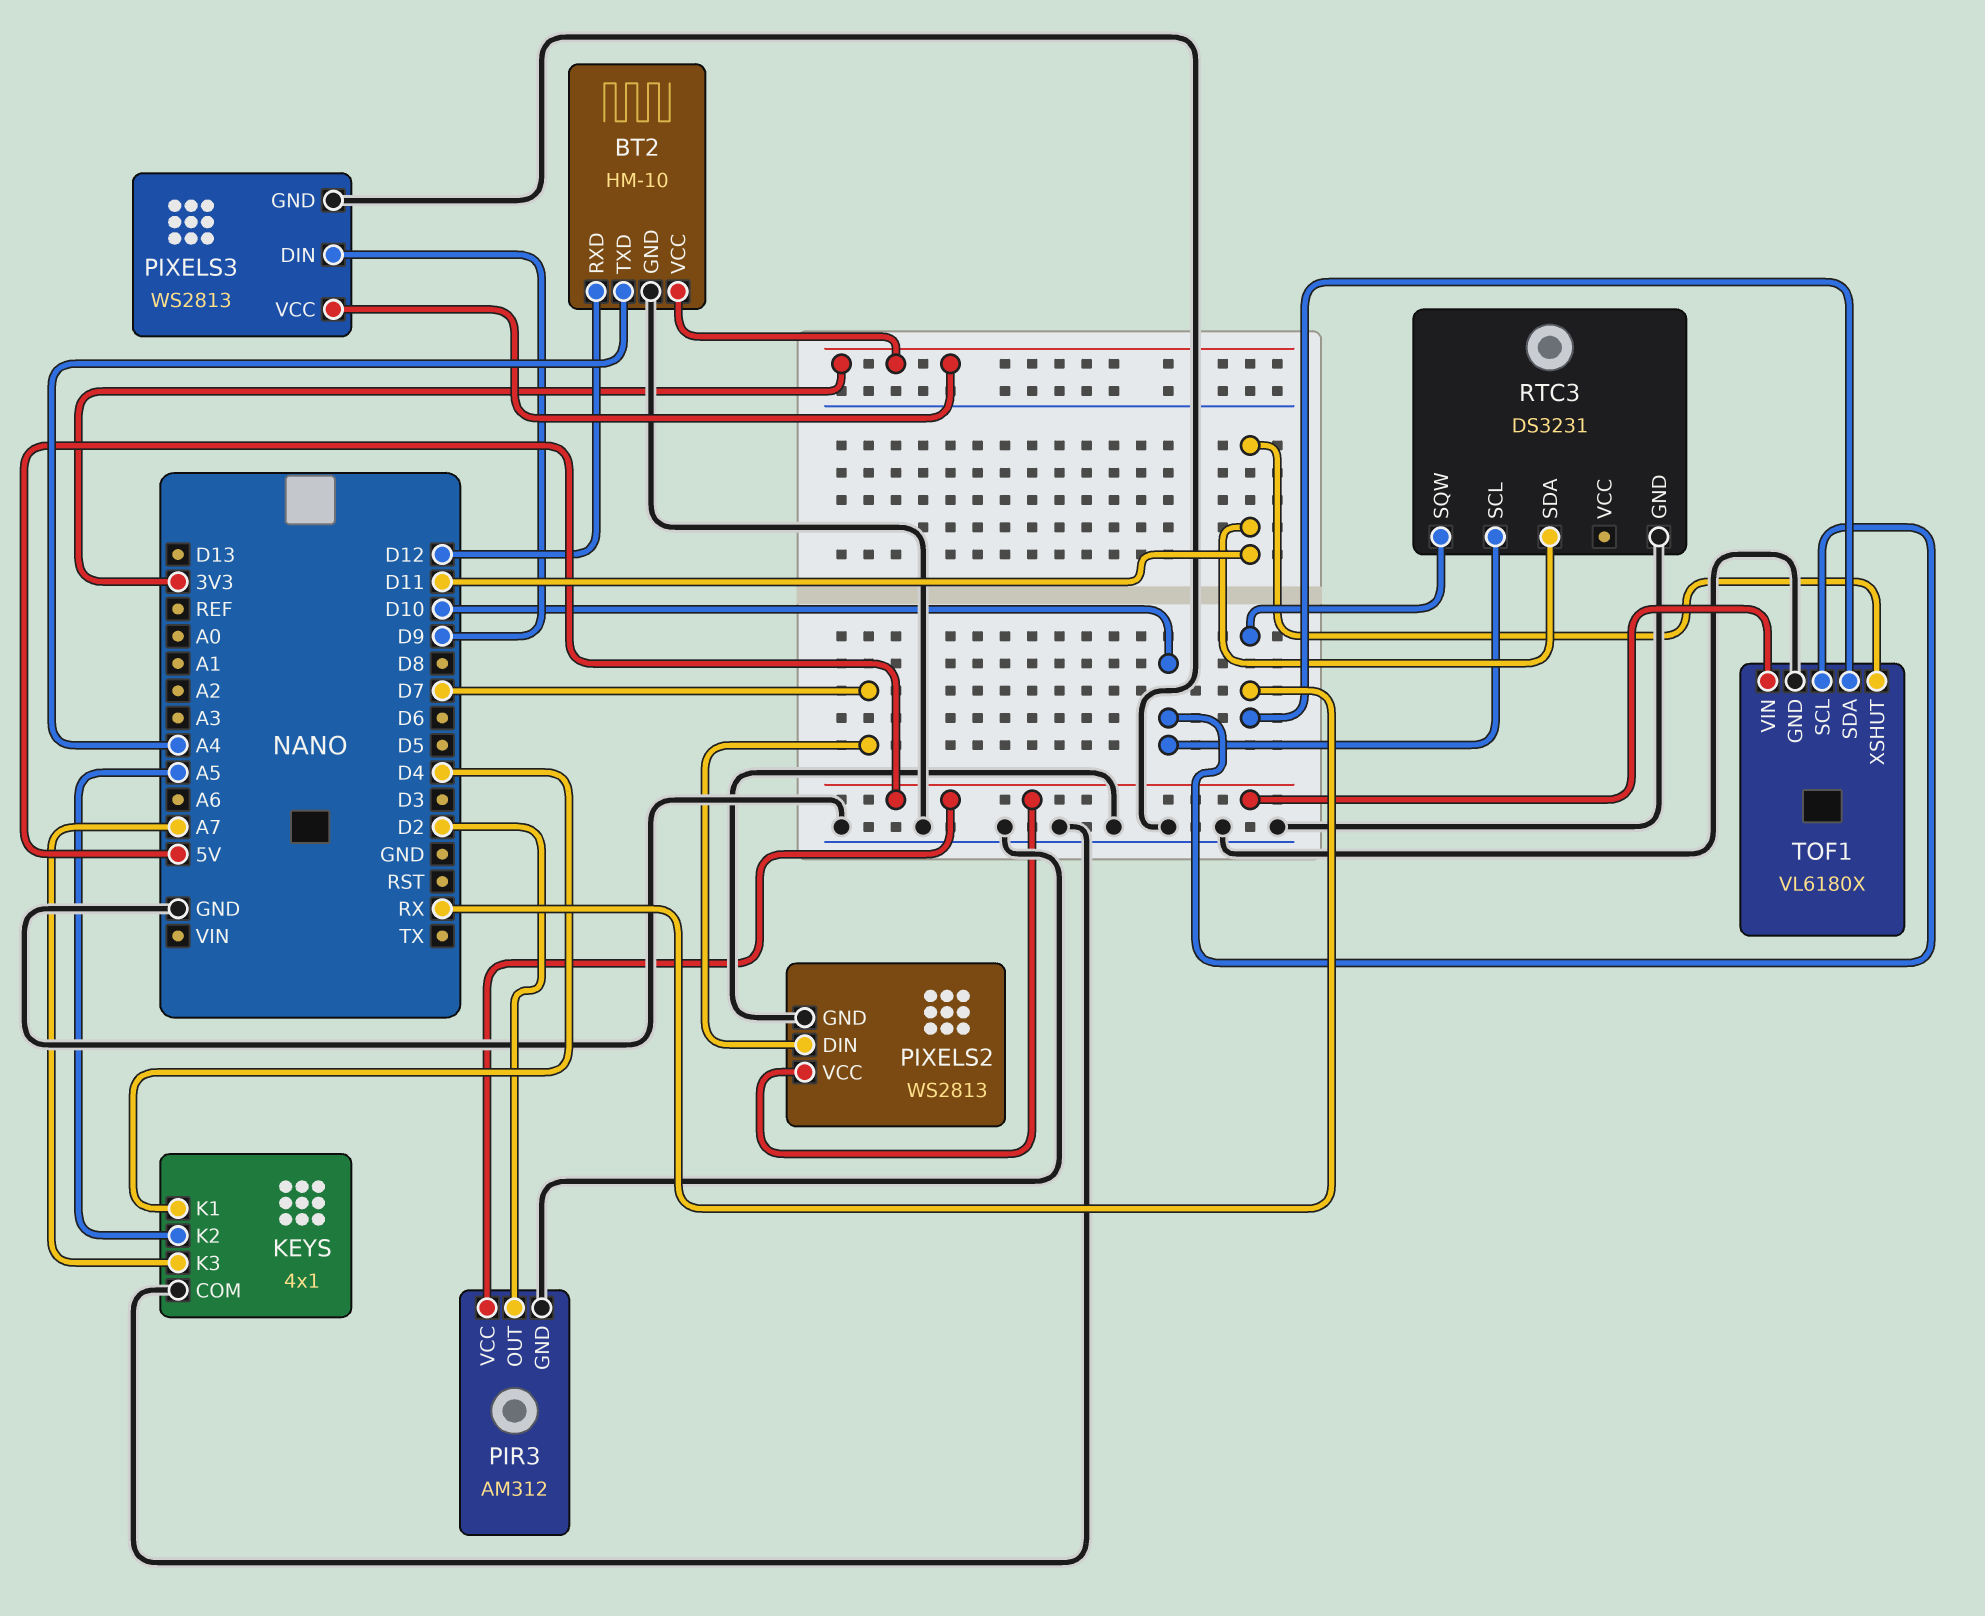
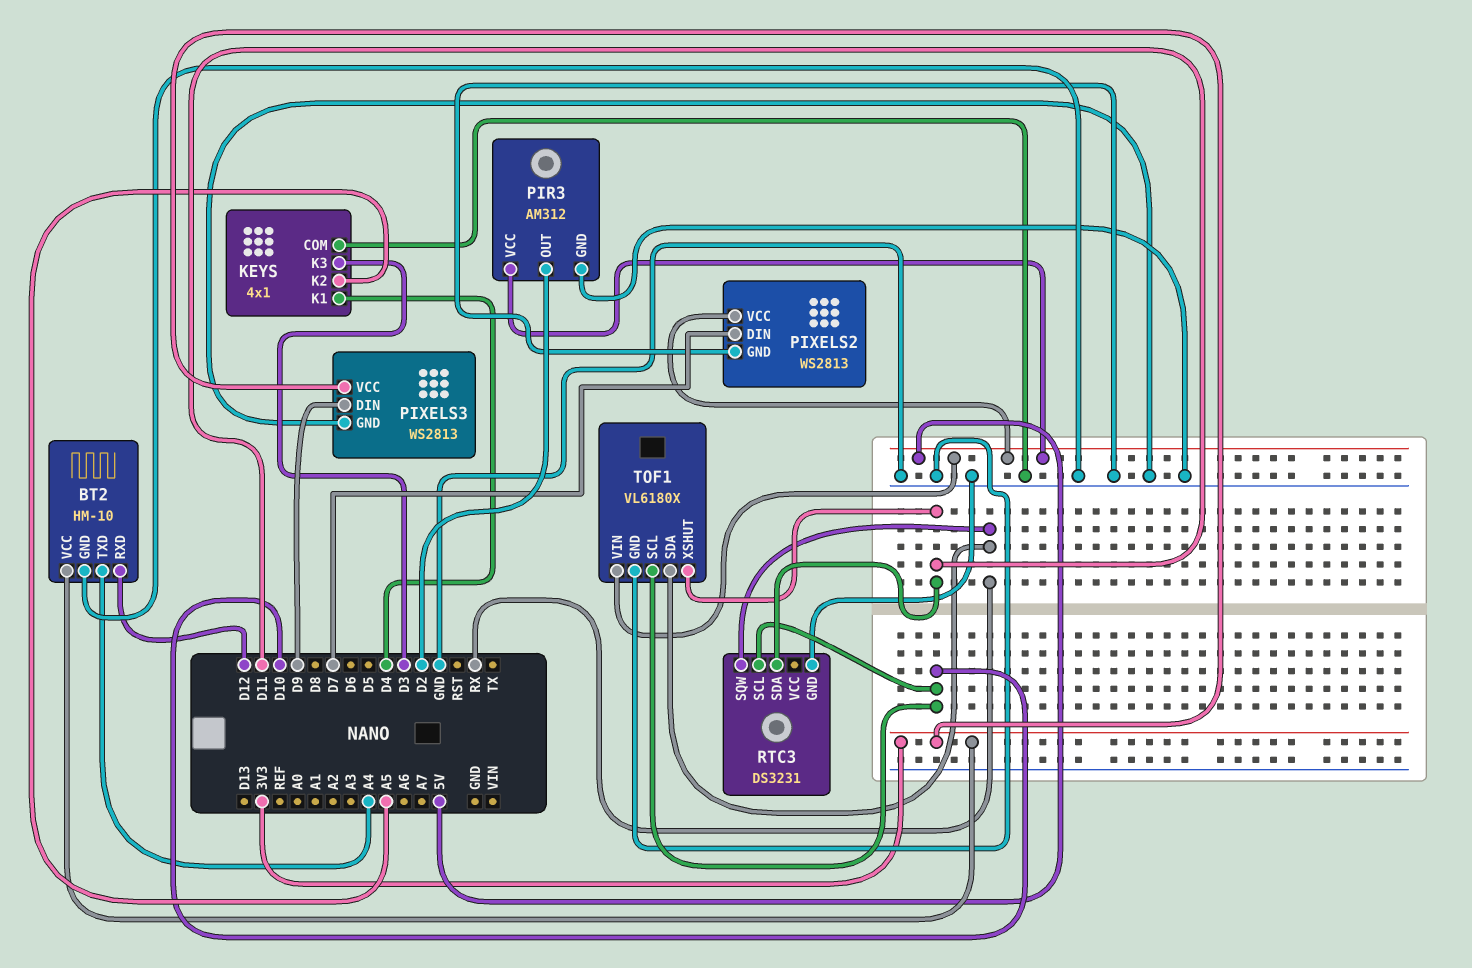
KEYS pin K3: A7 -> D3

